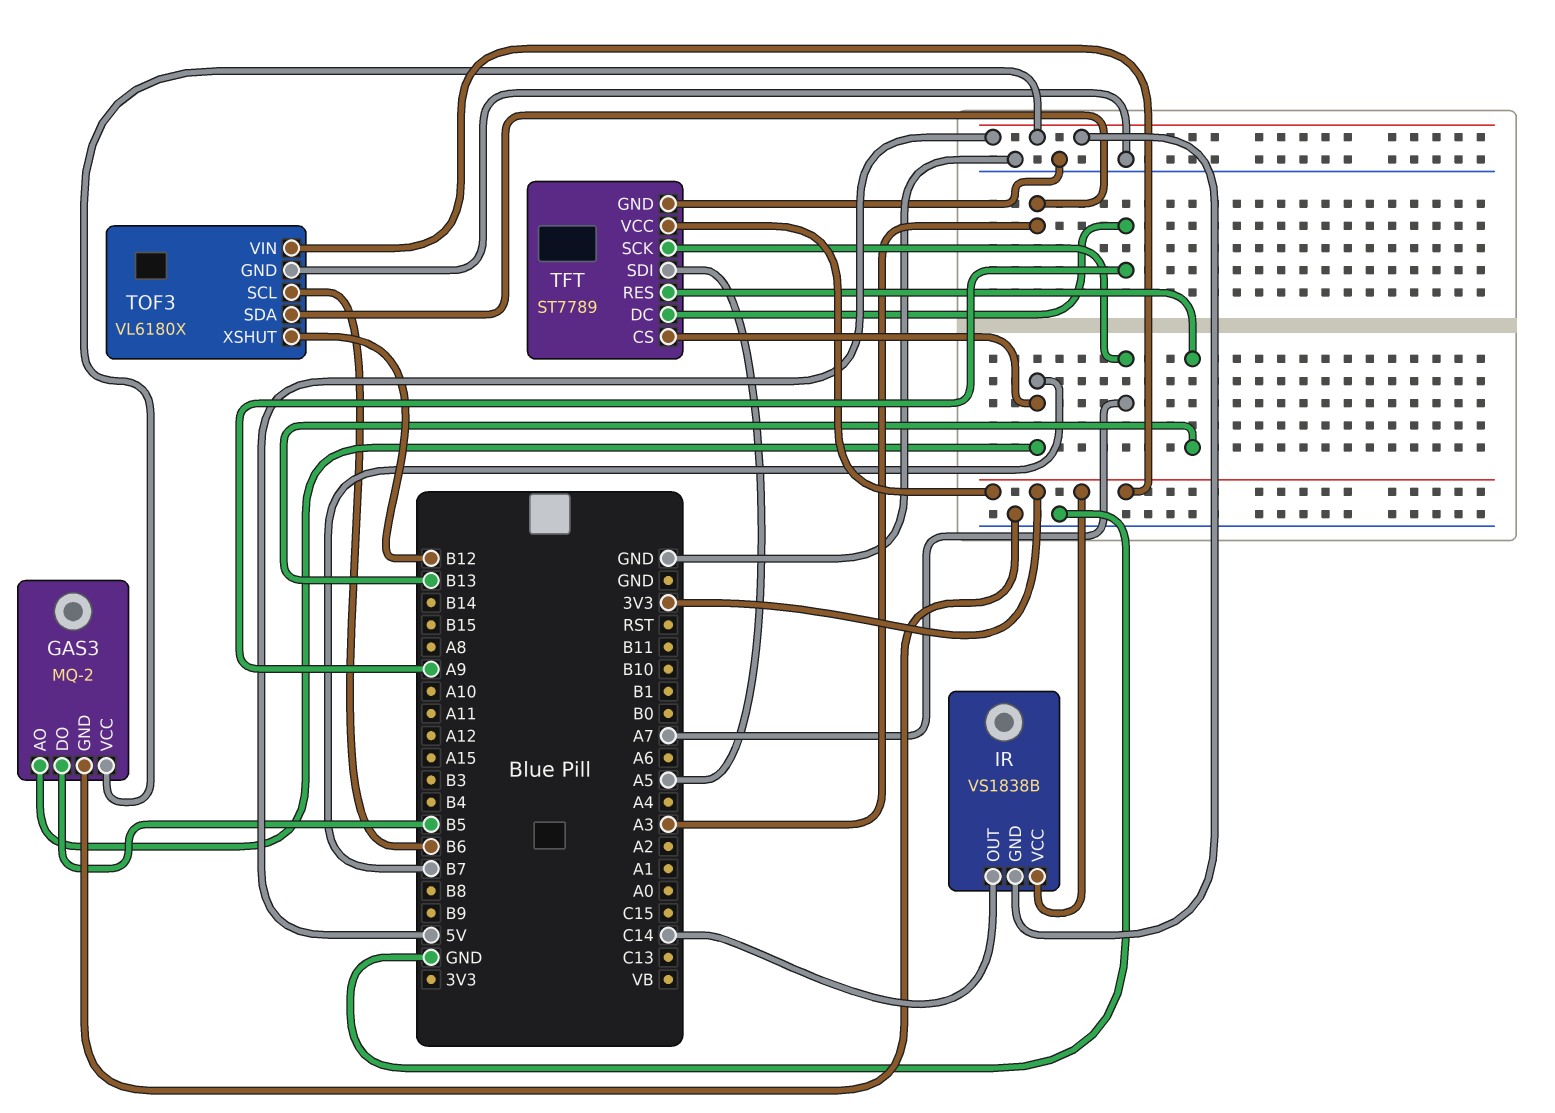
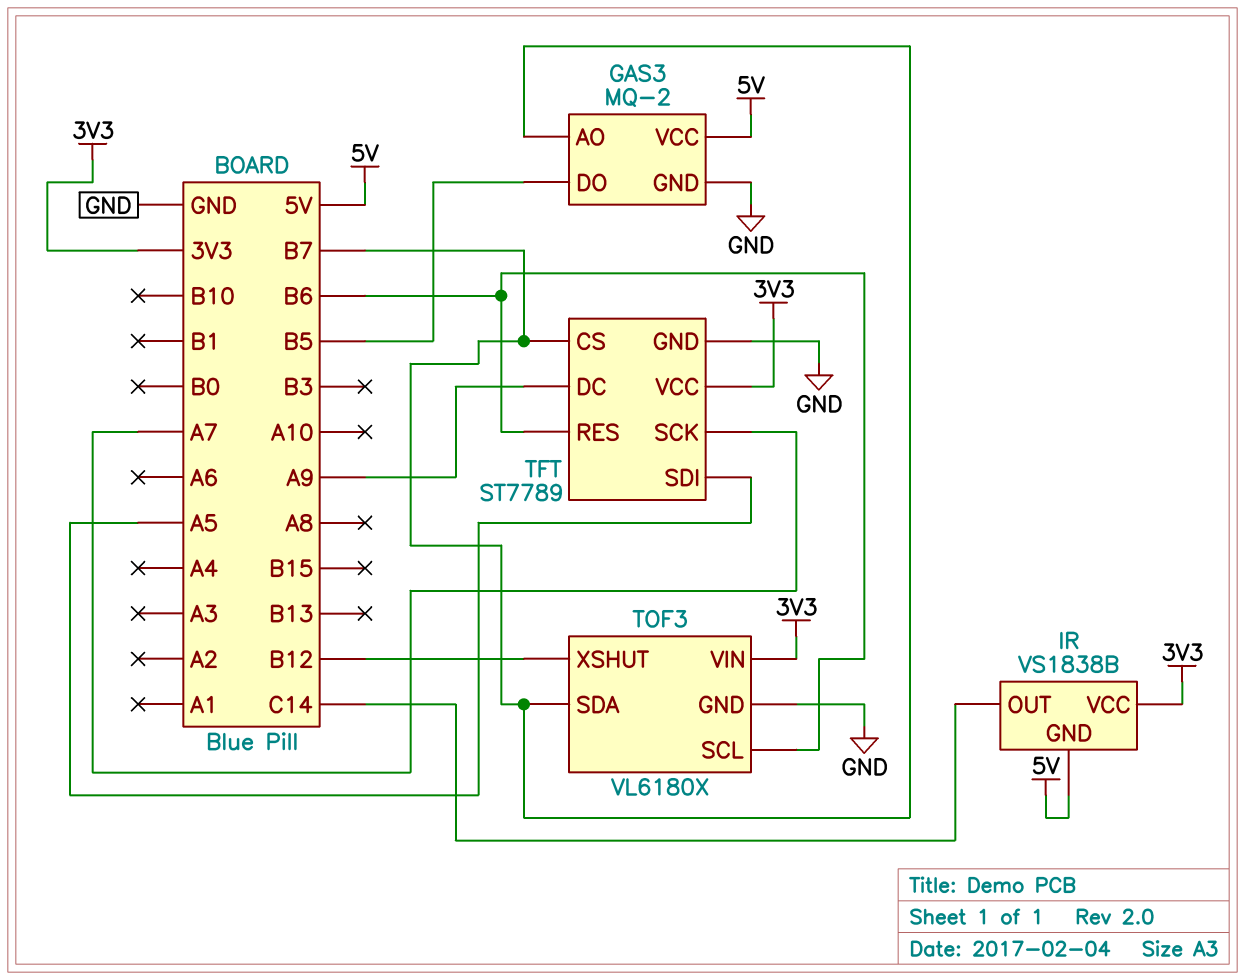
TFT pin RES: B13 -> B6
TOF3 pin SDA: A3 -> B7

